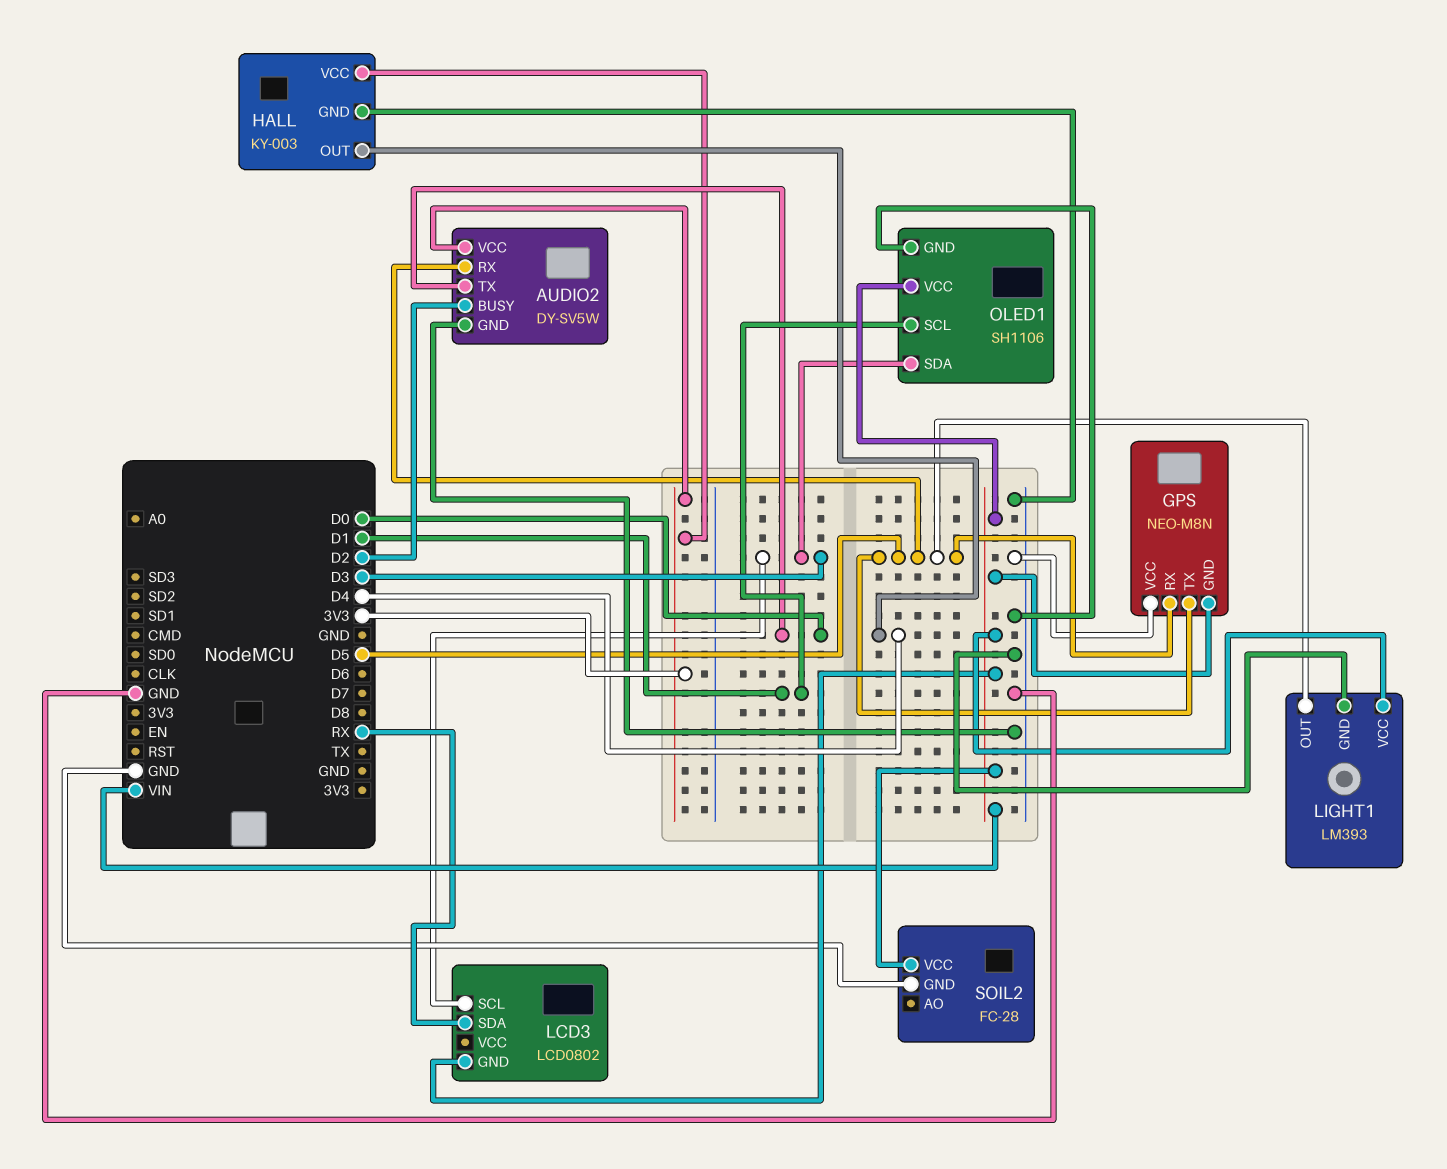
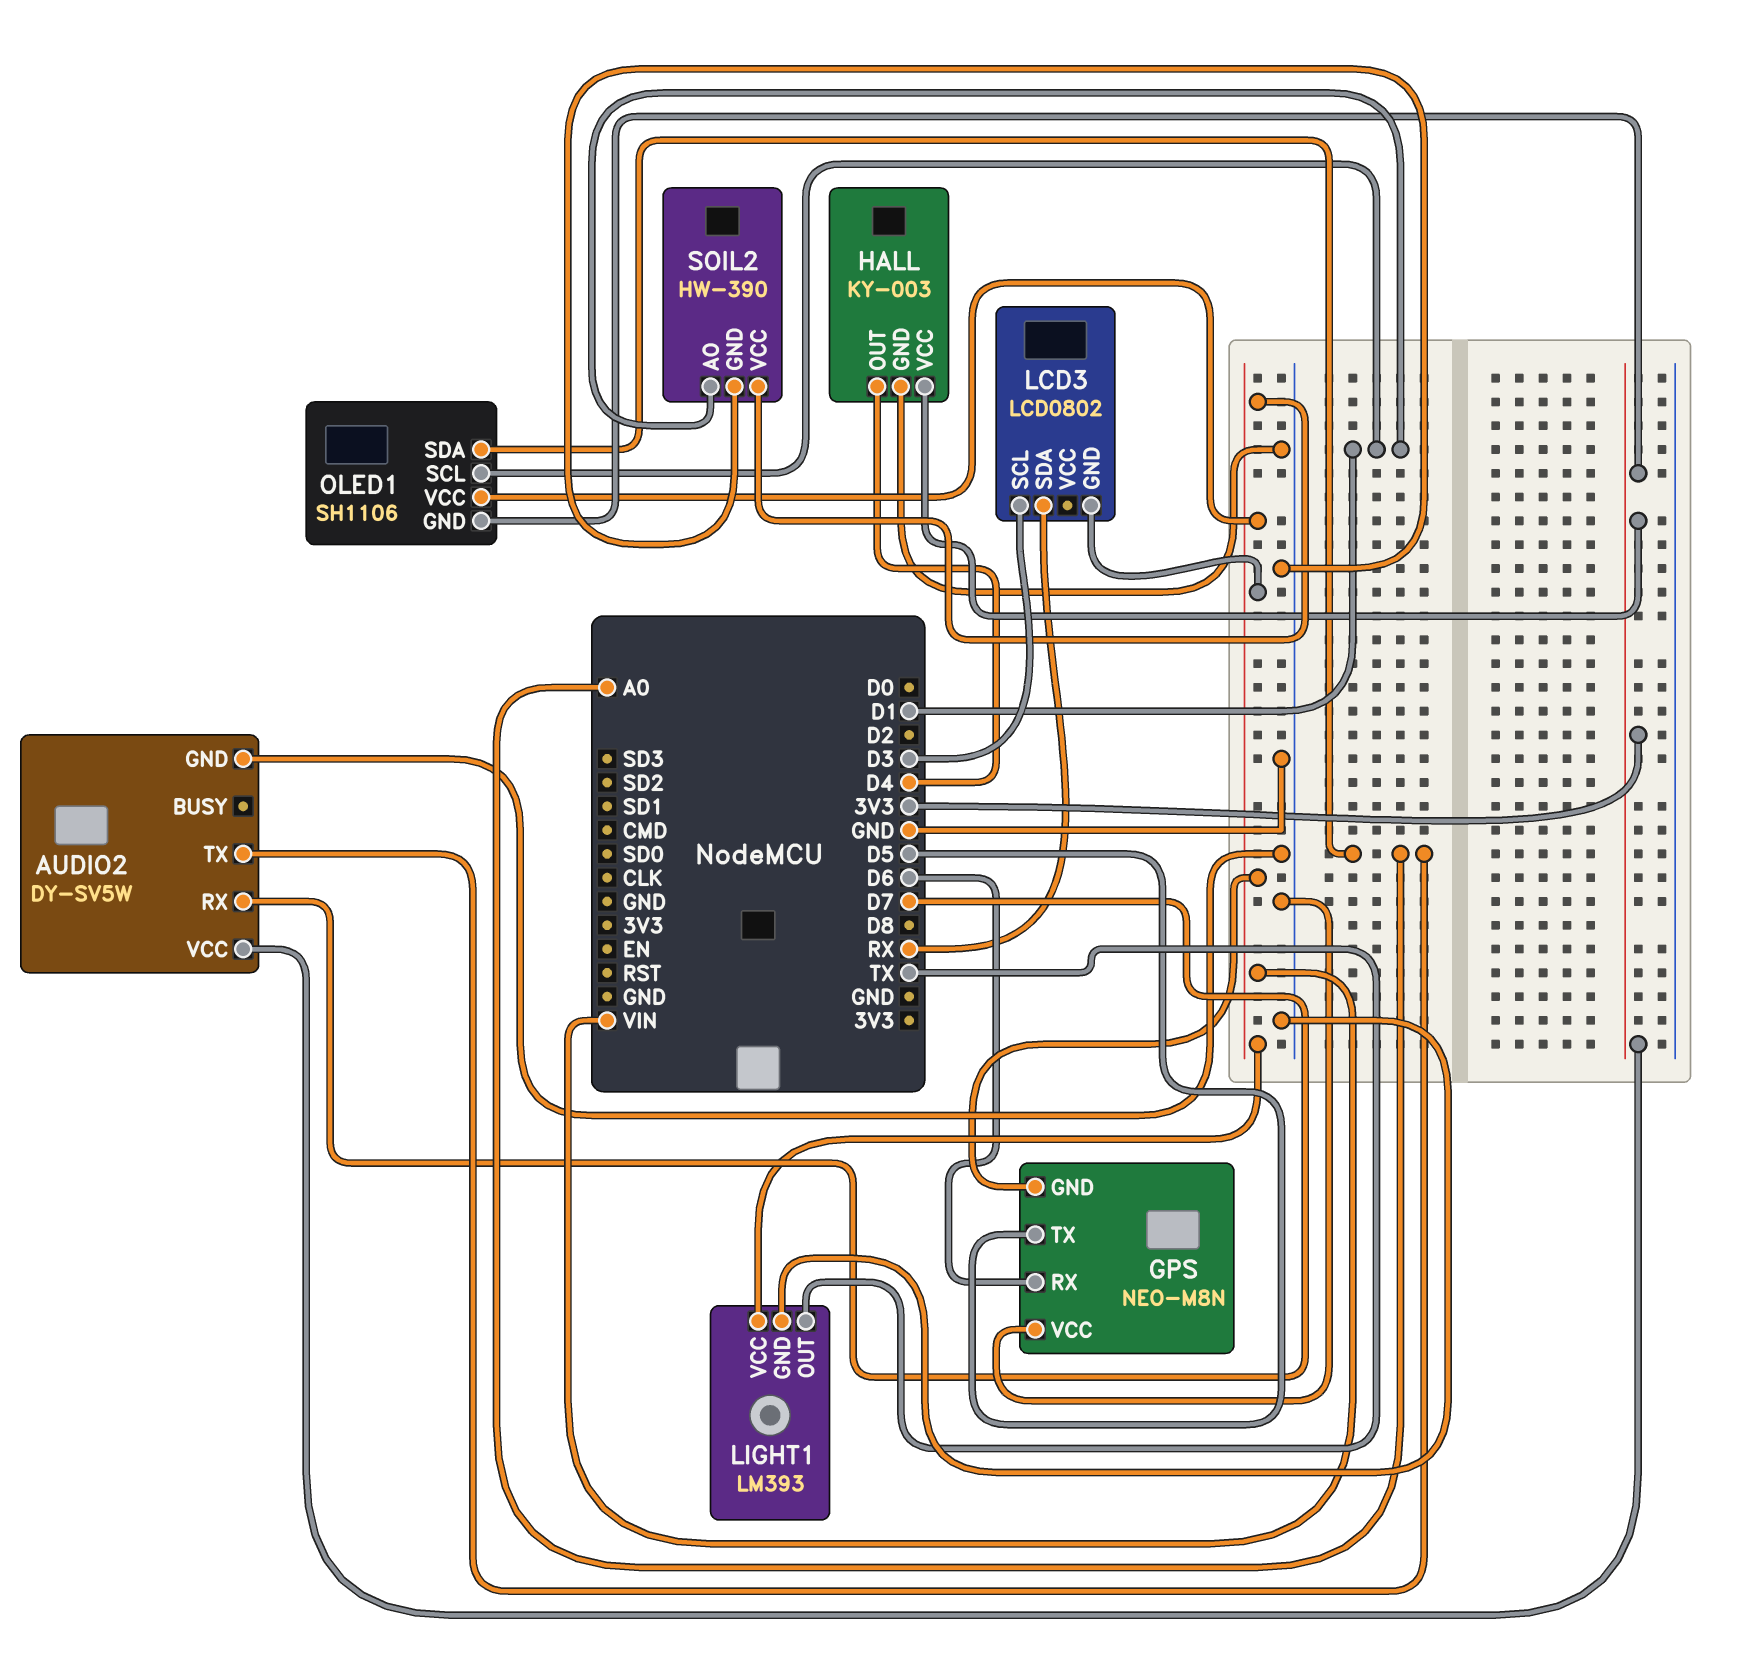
AUDIO2 pin BUSY: D2 -> none
AUDIO2 pin RX: D5 -> D7
AUDIO2 pin TX: D0 -> A0
GPS pin RX: D5 -> D6
LIGHT1 pin OUT: D5 -> TX
OLED1 pin GND: GND -> 3V3
OLED1 pin SDA: D3 -> A0
SOIL2: FC-28 -> HW-390
SOIL2 pin AO: none -> D1

